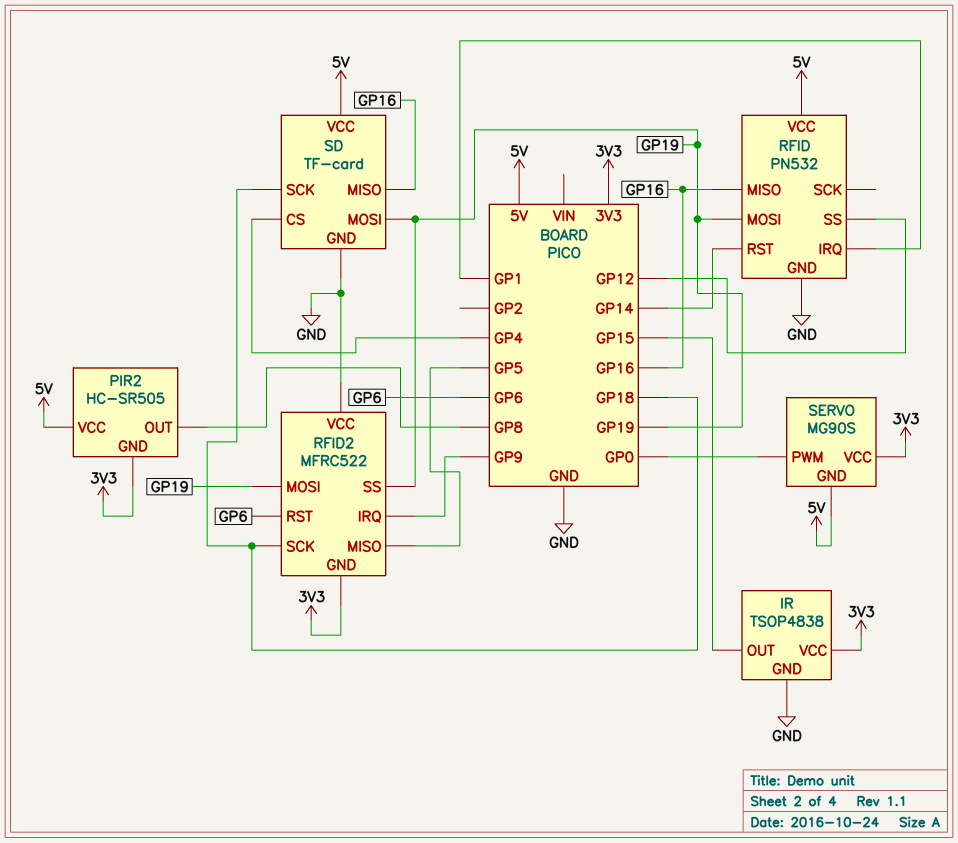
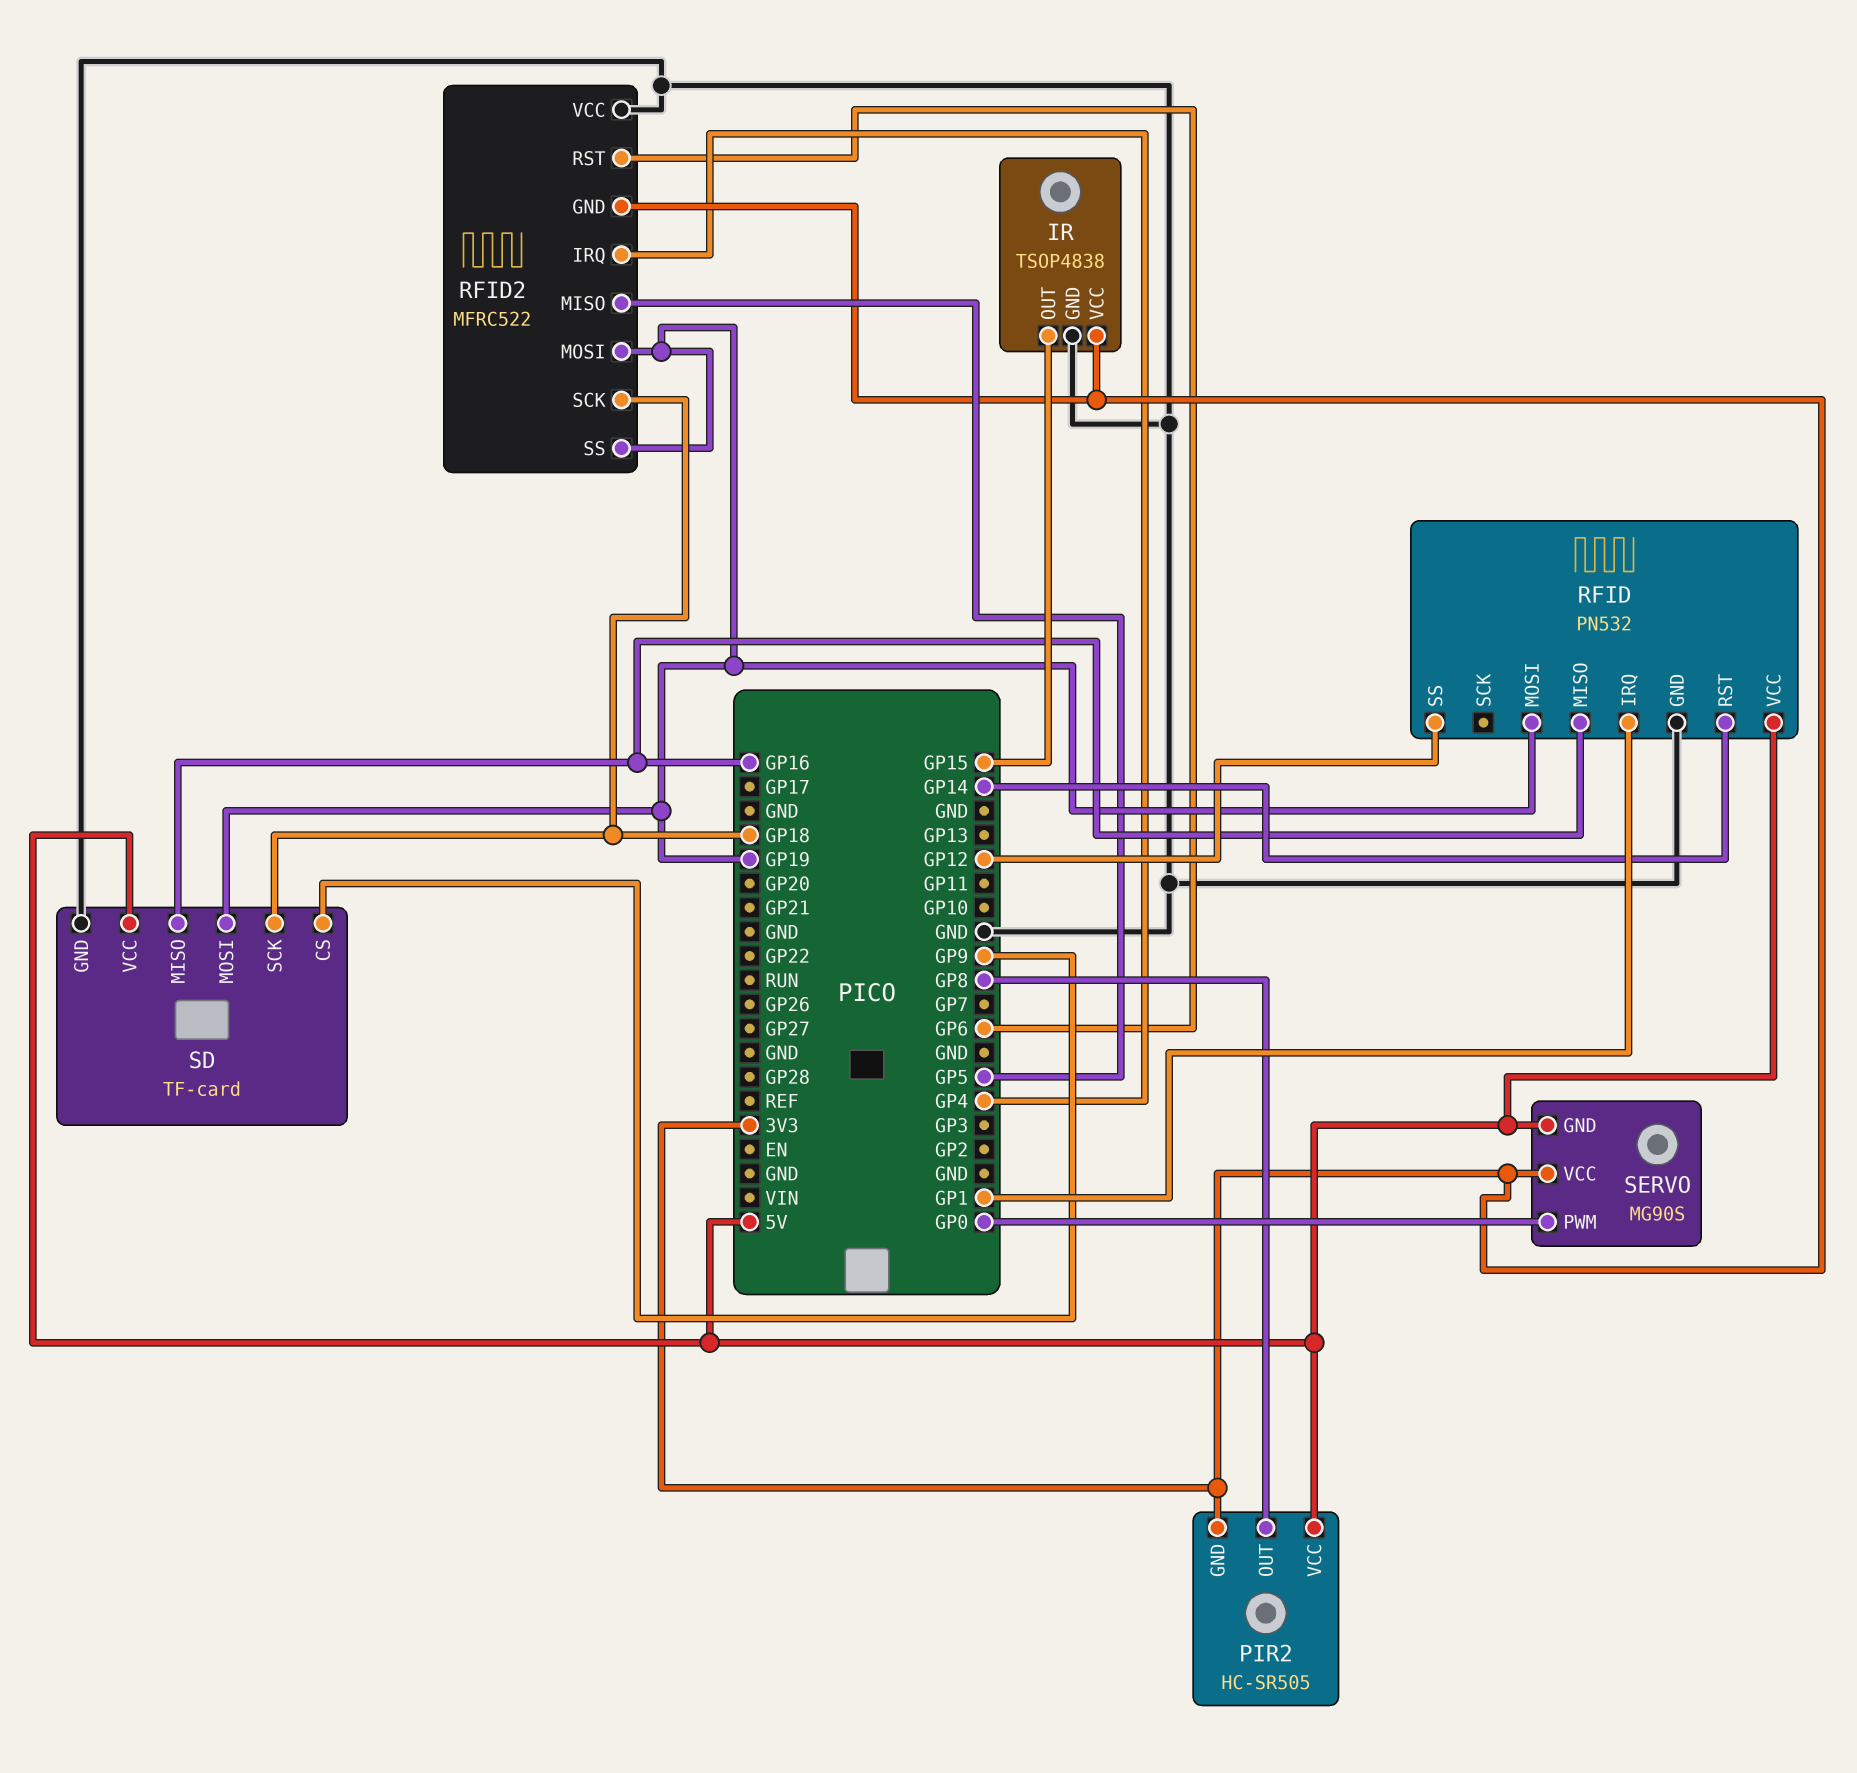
RFID2 pin IRQ: GP9 -> GP4
SD pin CS: GP4 -> GP9

